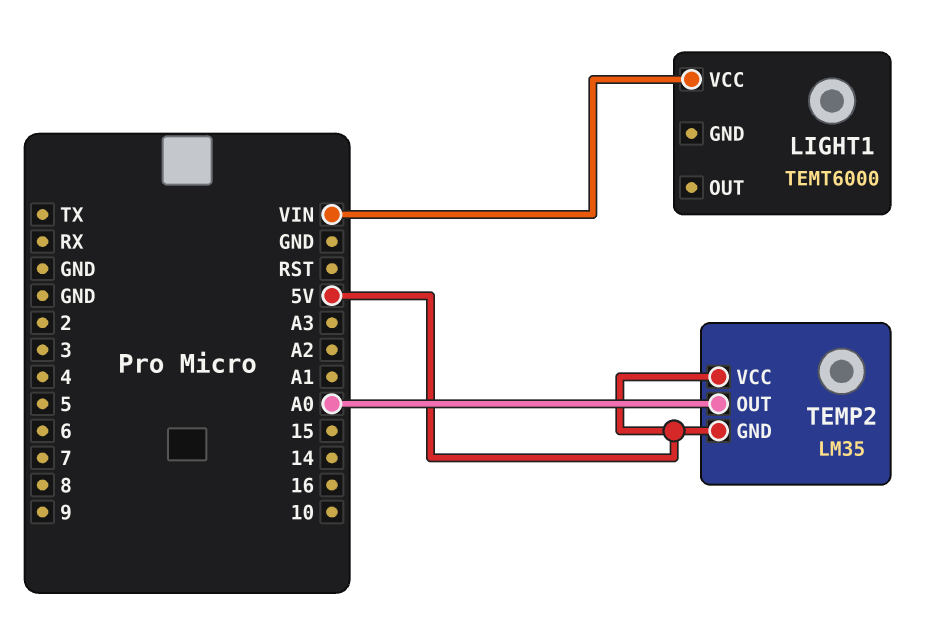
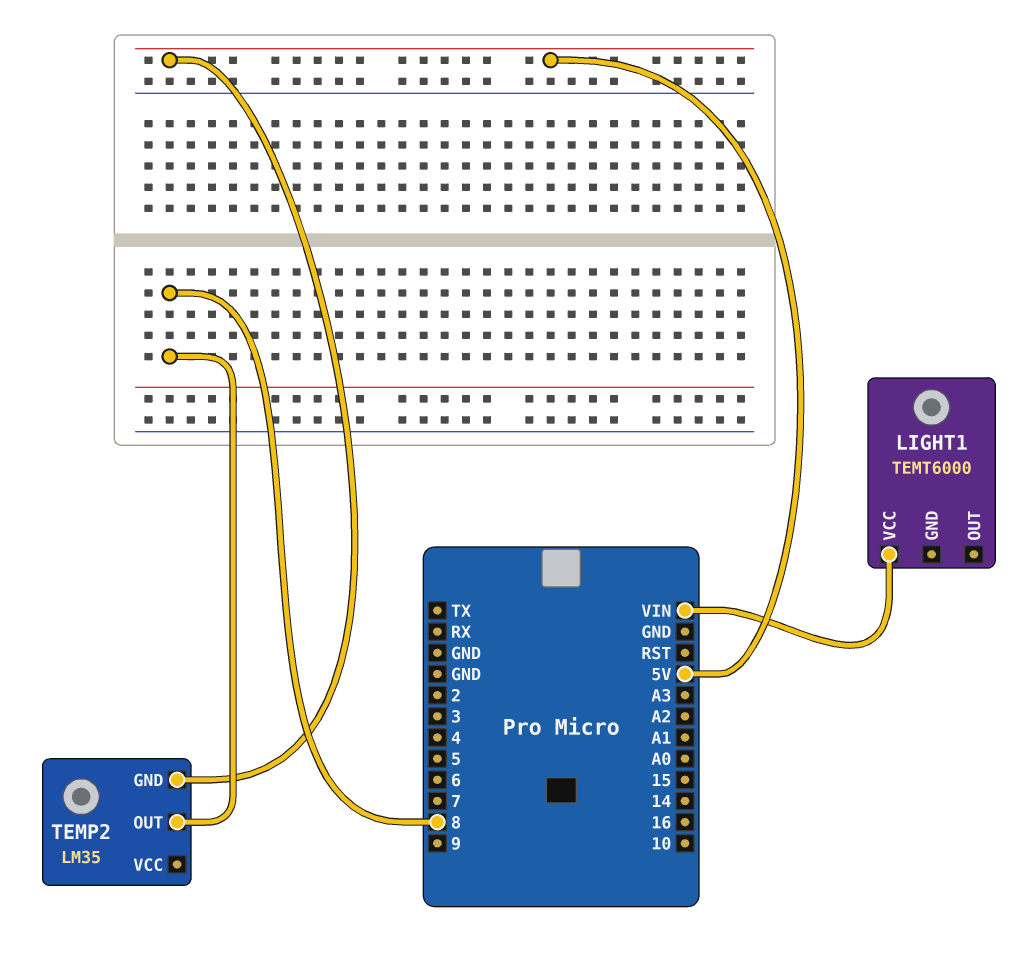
TEMP2 pin OUT: A0 -> 8
TEMP2 pin VCC: 5V -> none

